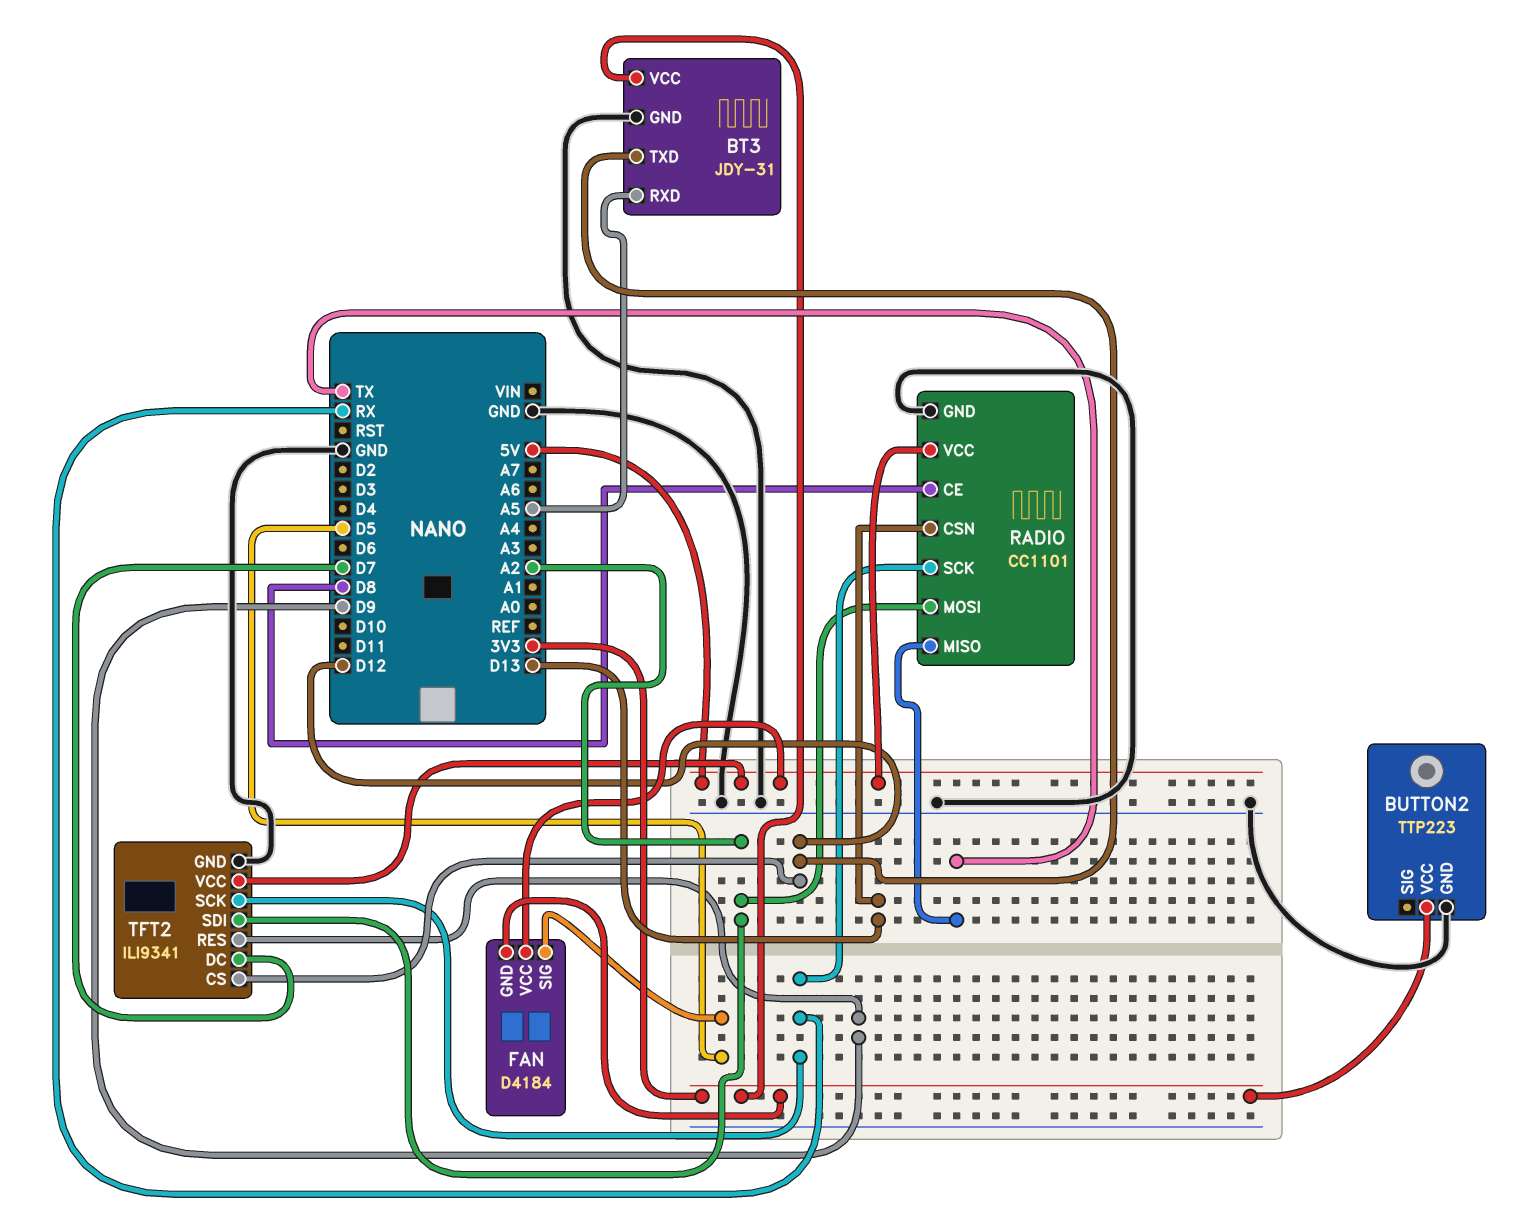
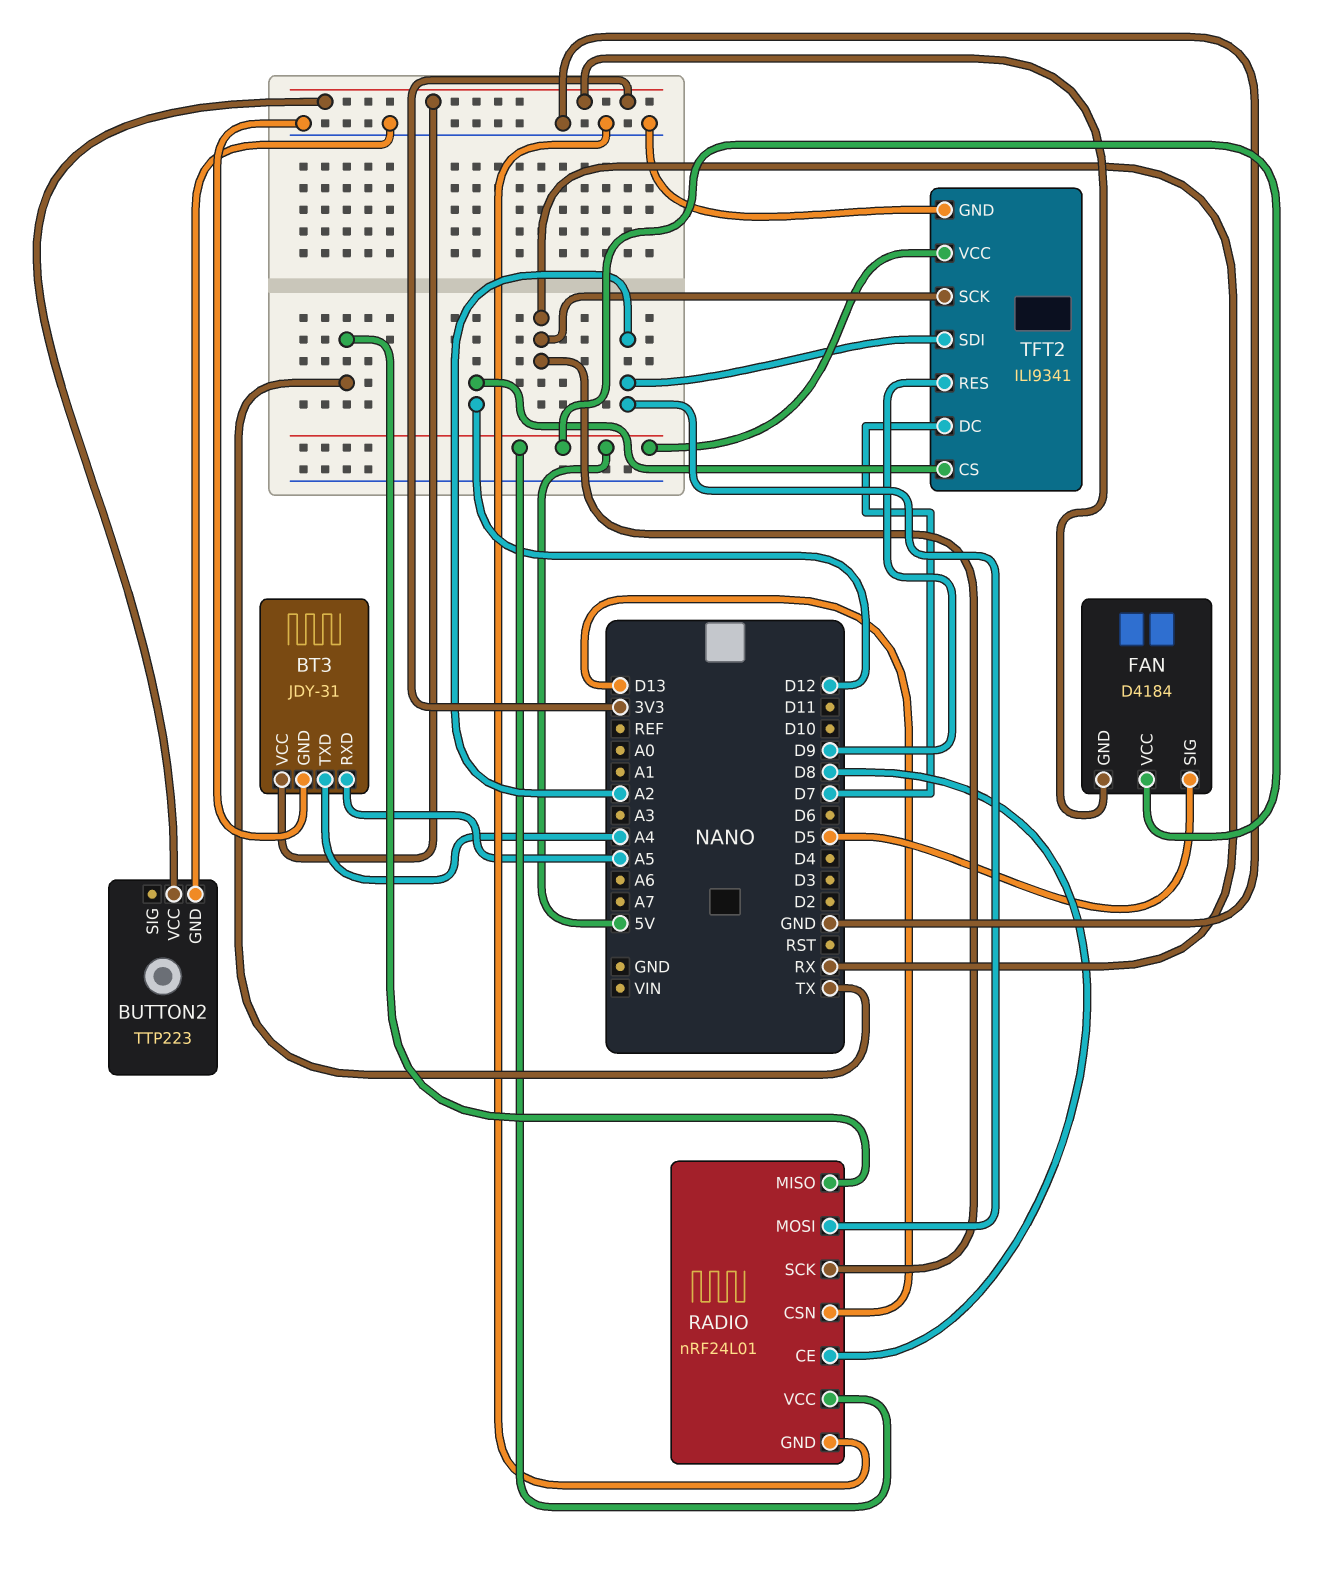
BT3 pin TXD: D12 -> A4
RADIO: CC1101 -> nRF24L01

